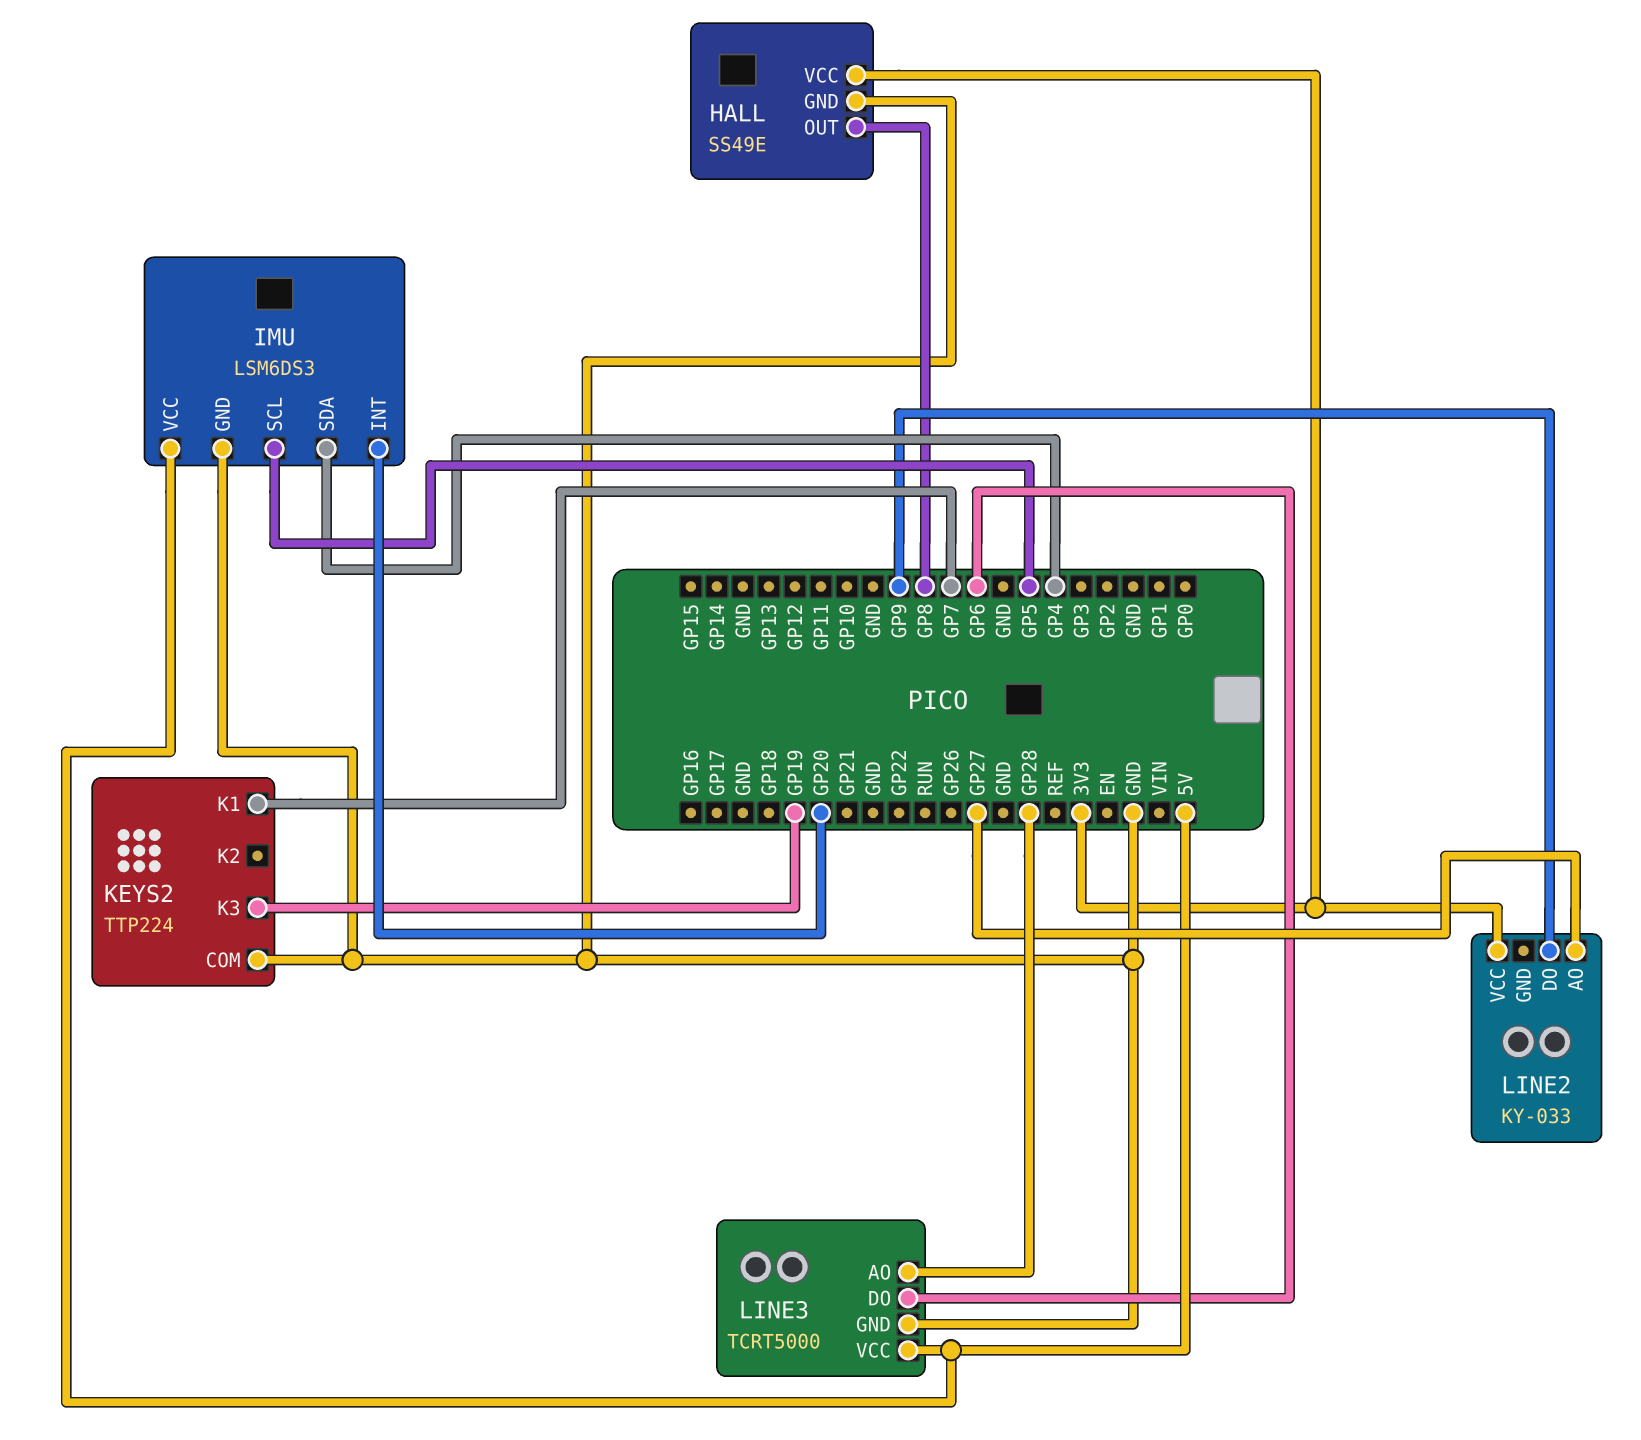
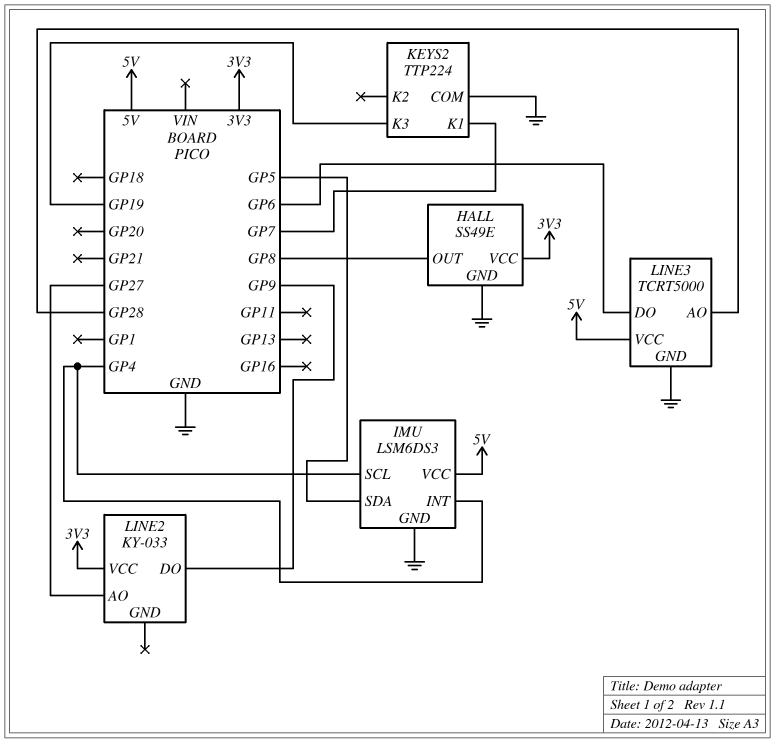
IMU pin INT: GP20 -> GP4
IMU pin SCL: GP5 -> GP4
IMU pin SDA: GP4 -> GP5

